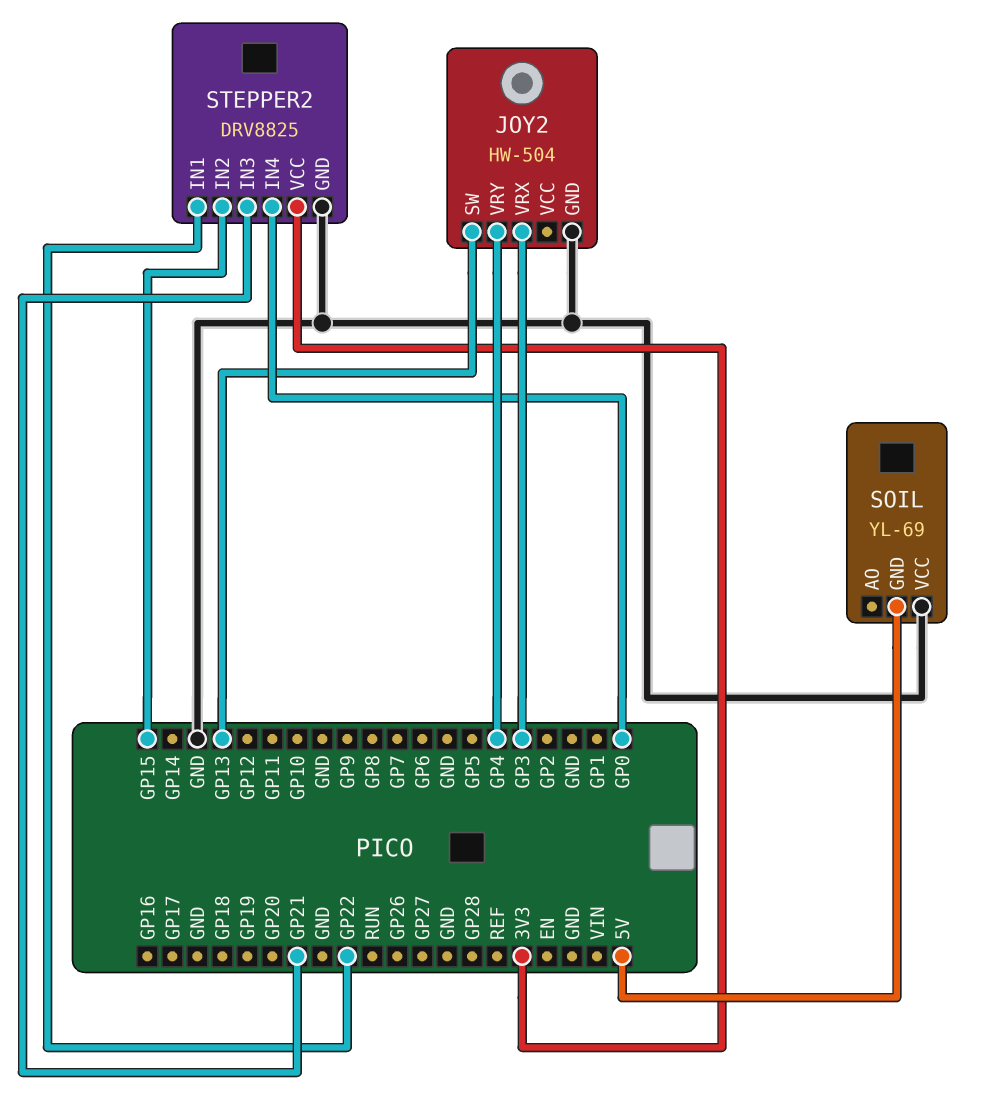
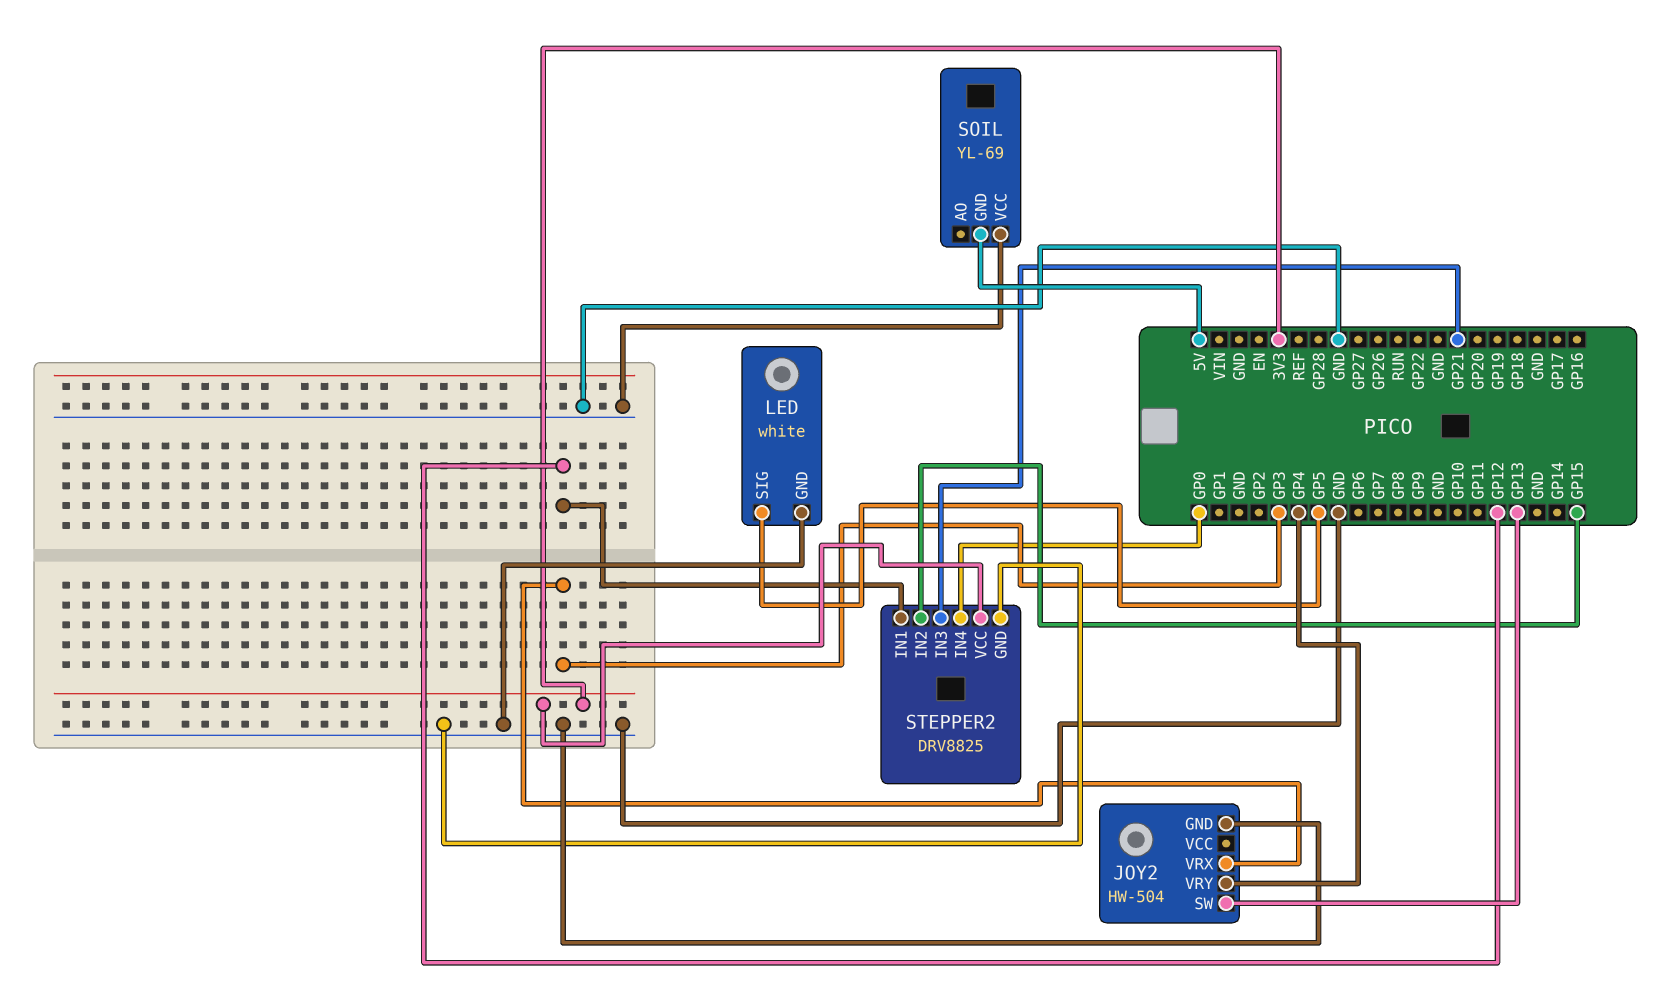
LED: none -> white
LED pin GND: none -> GND
LED pin SIG: none -> GP5
STEPPER2 pin IN1: GP22 -> GP12

